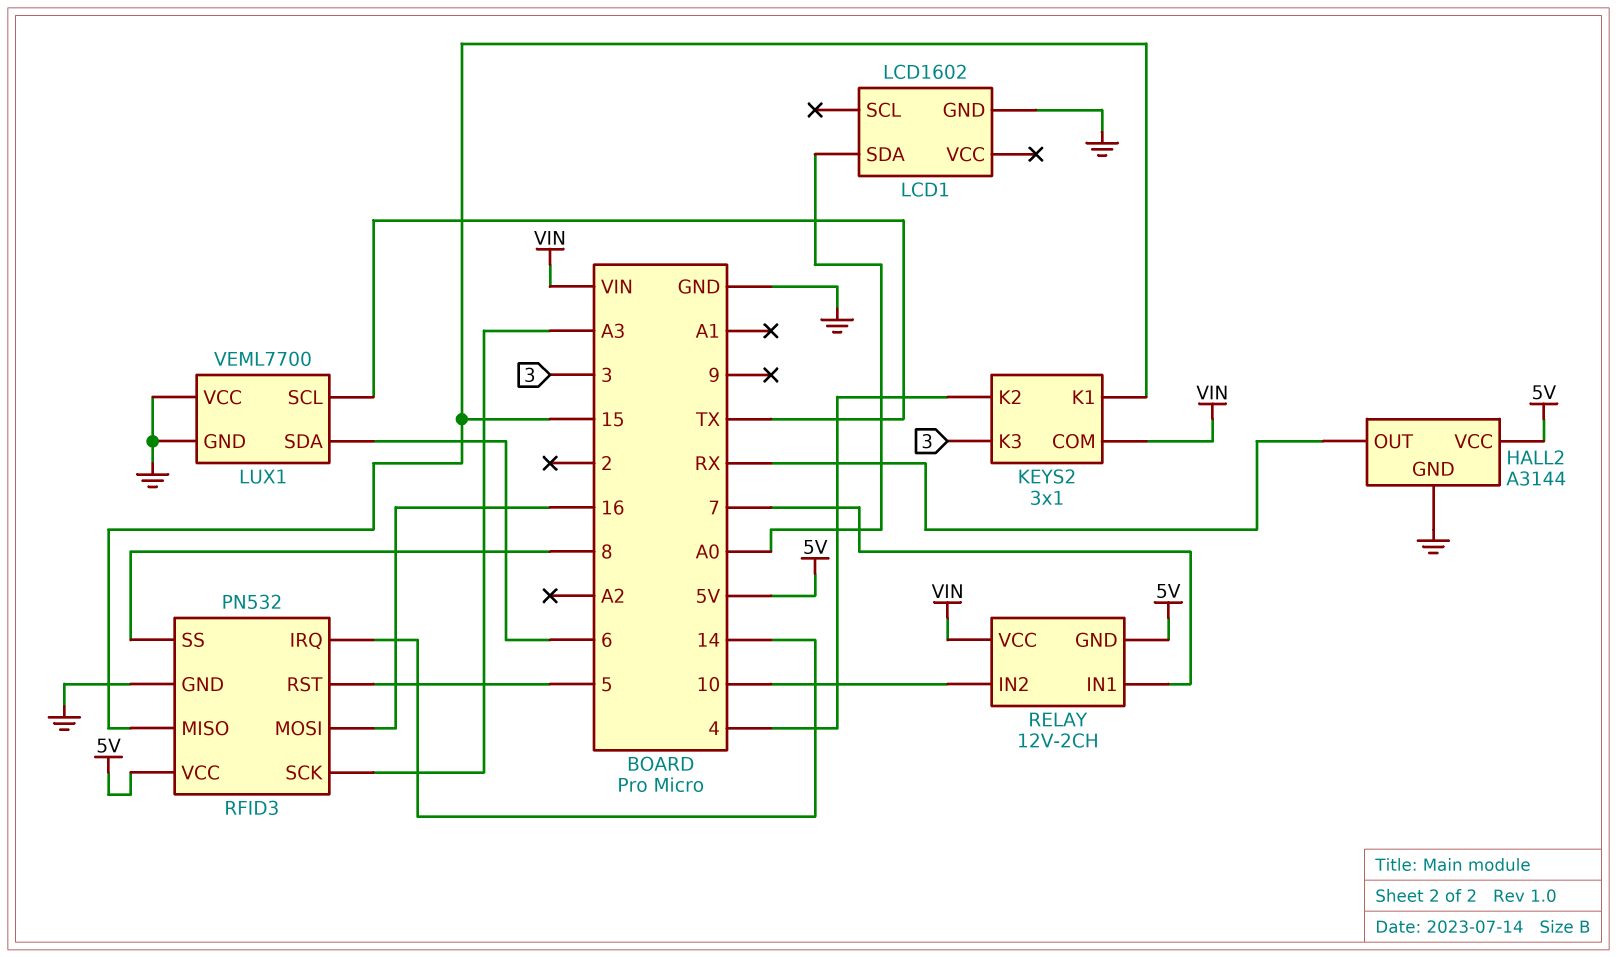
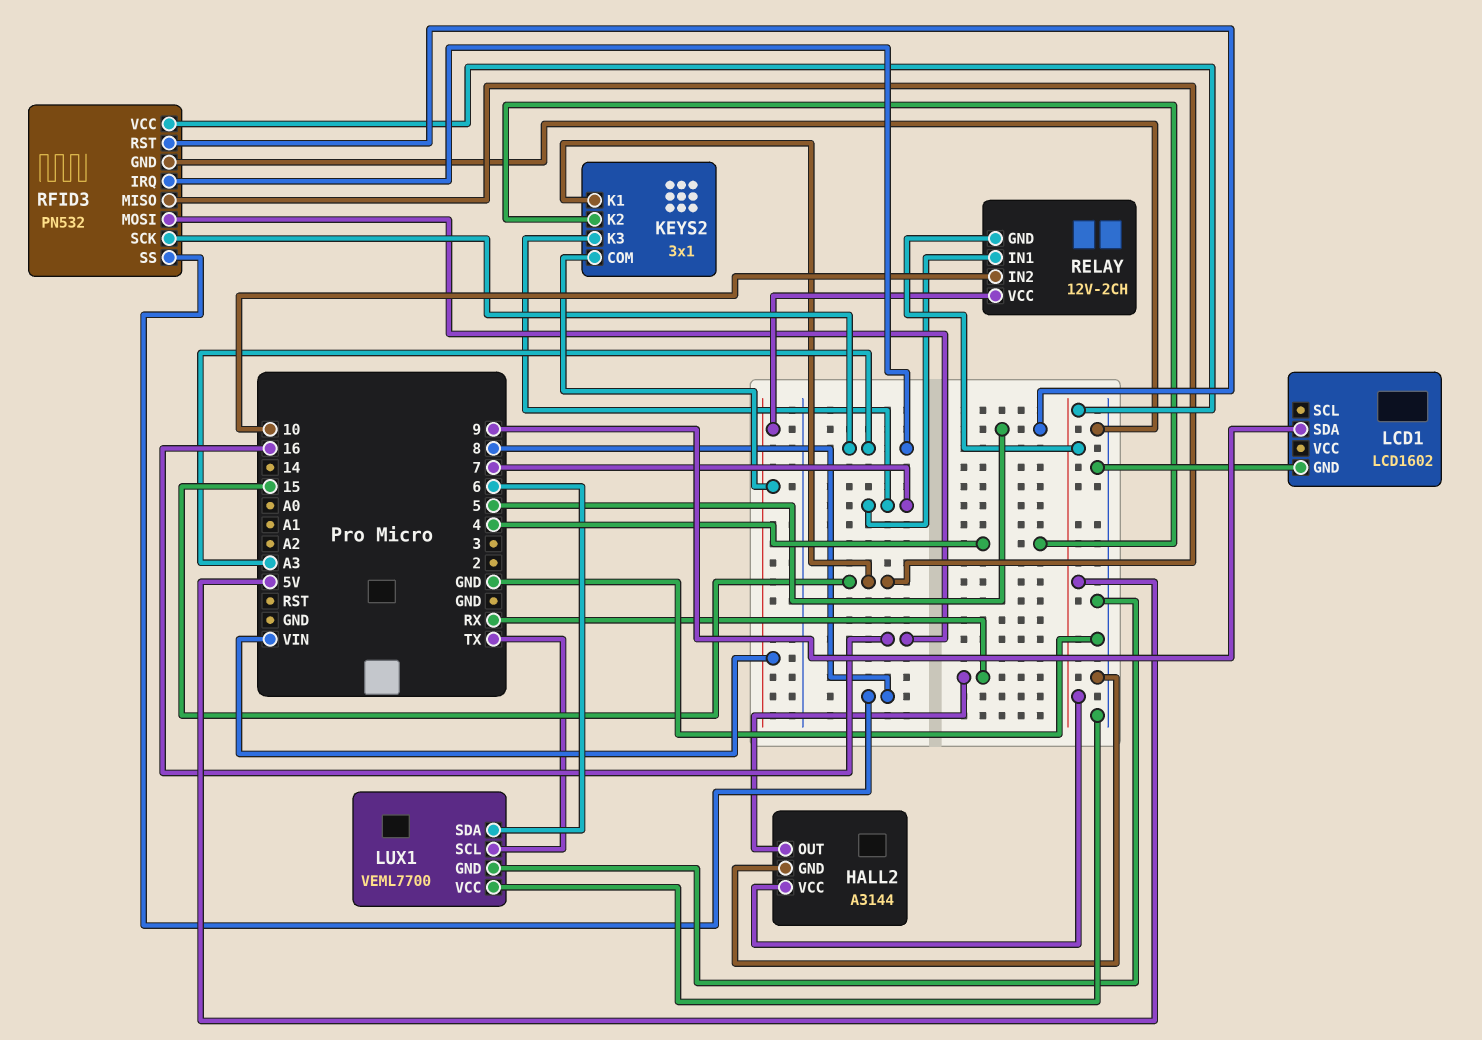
KEYS2 pin K3: 3 -> 7
LCD1 pin SDA: A0 -> 9
RFID3 pin IRQ: 14 -> A3

